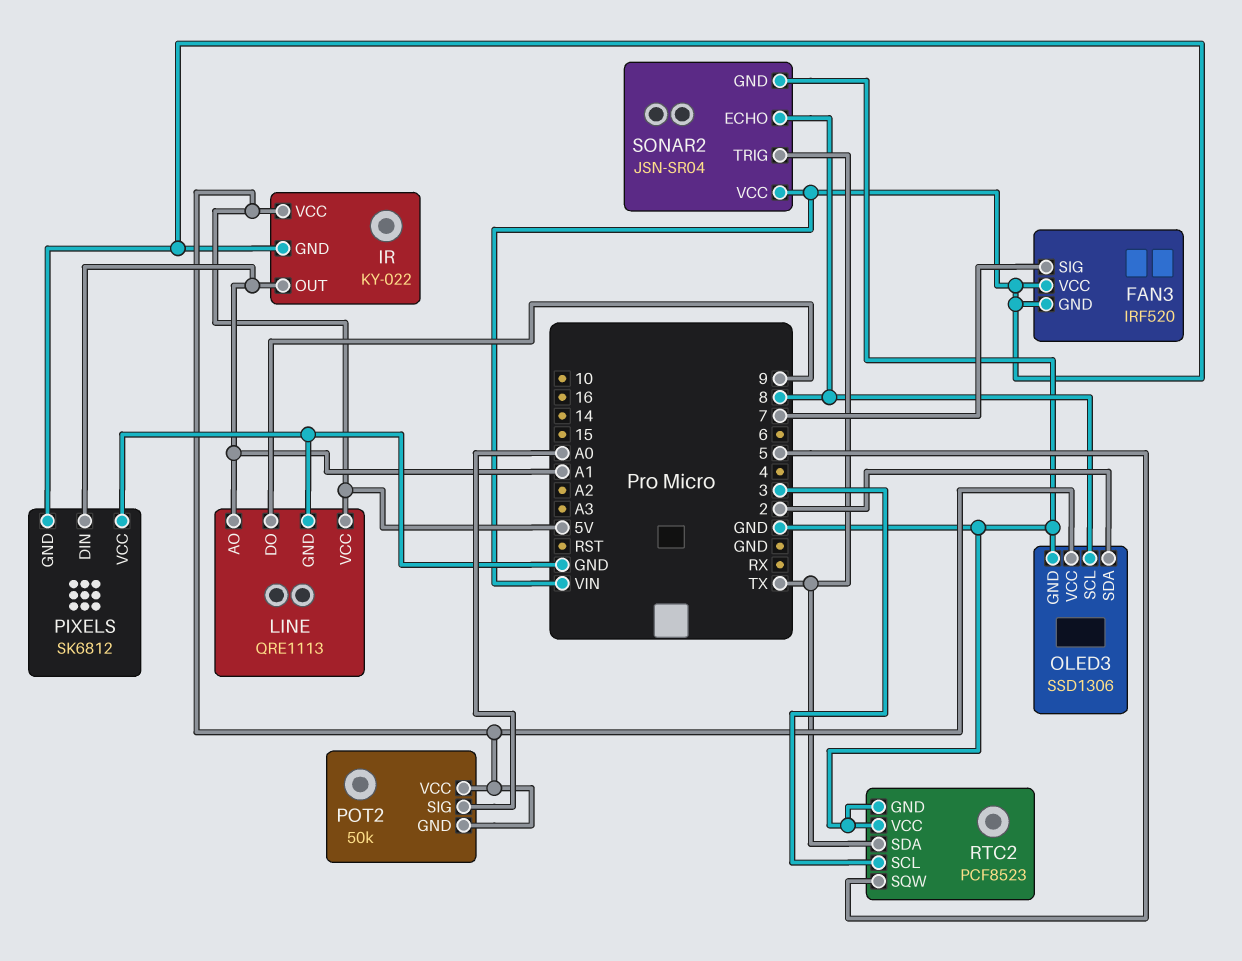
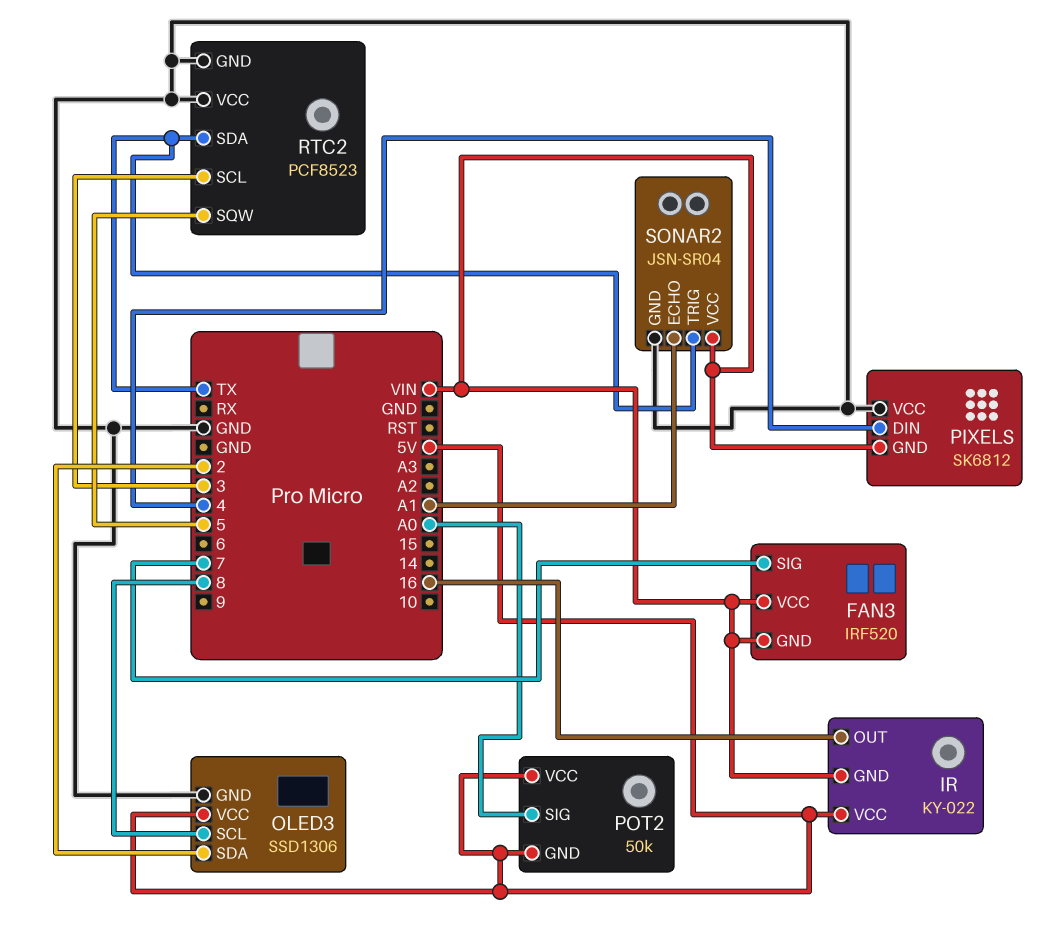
IR pin OUT: A1 -> 16
LINE: QRE1113 -> none
LINE pin AO: A1 -> none
LINE pin DO: 9 -> none
LINE pin GND: GND -> none
LINE pin VCC: 5V -> none
PIXELS pin DIN: A1 -> 4
SONAR2 pin ECHO: 8 -> A1

